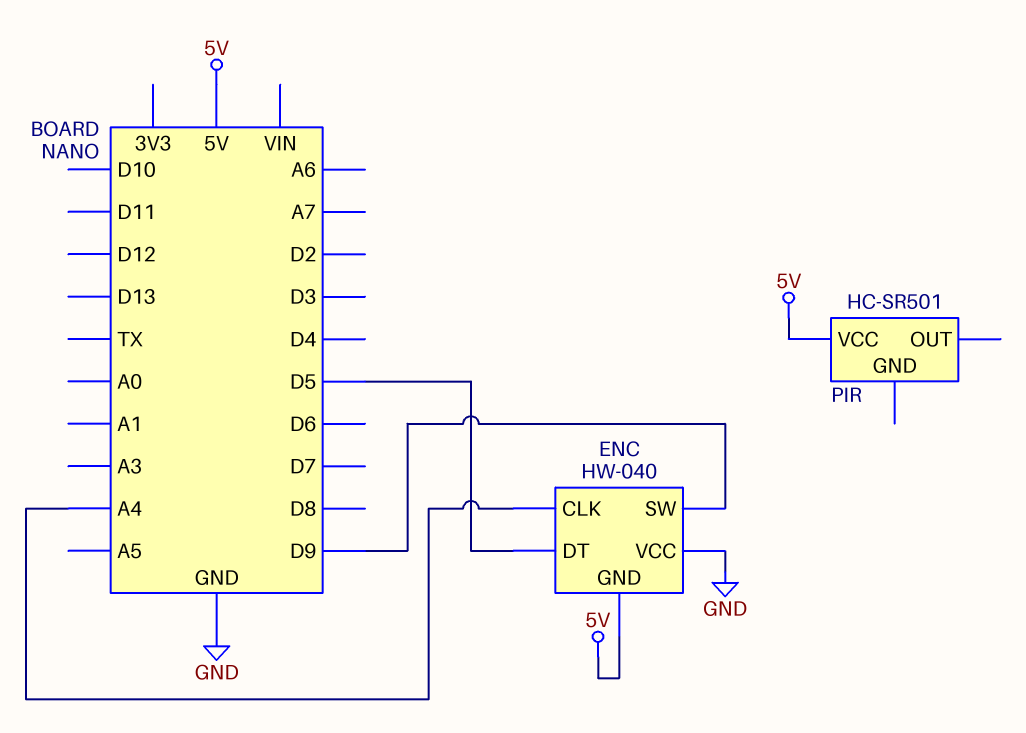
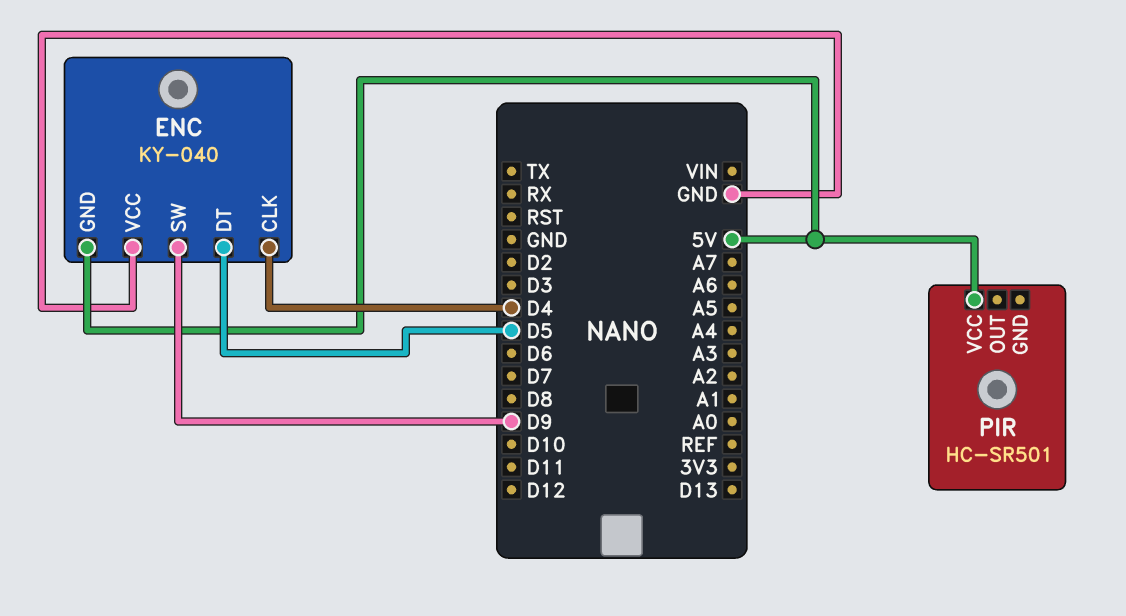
ENC: HW-040 -> KY-040
ENC pin CLK: A4 -> D4

